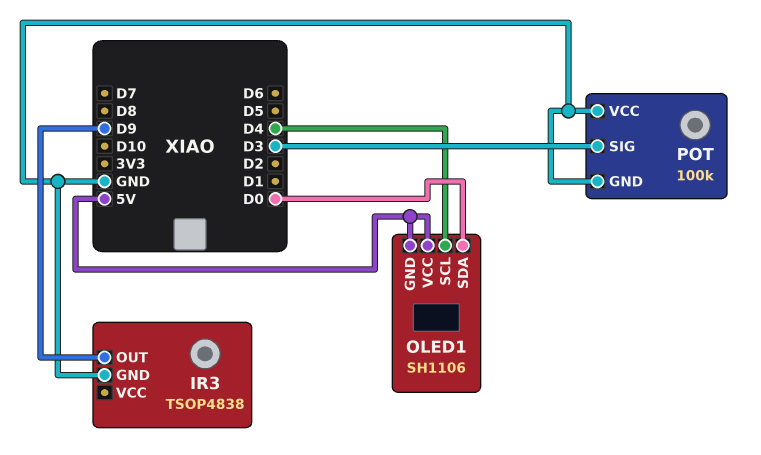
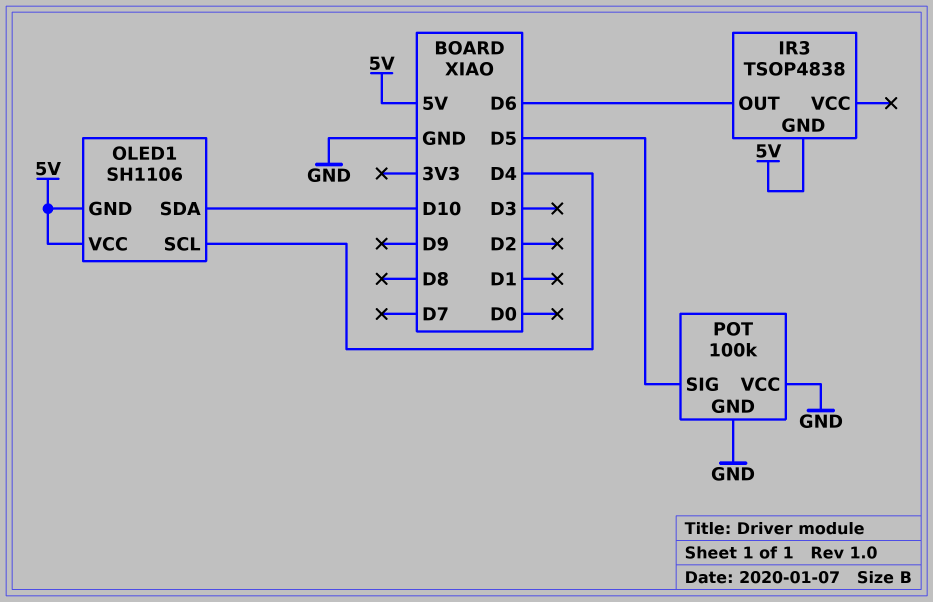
IR3 pin GND: GND -> 5V
IR3 pin OUT: D9 -> D6
OLED1 pin SDA: D0 -> D10
POT pin SIG: D3 -> D5

